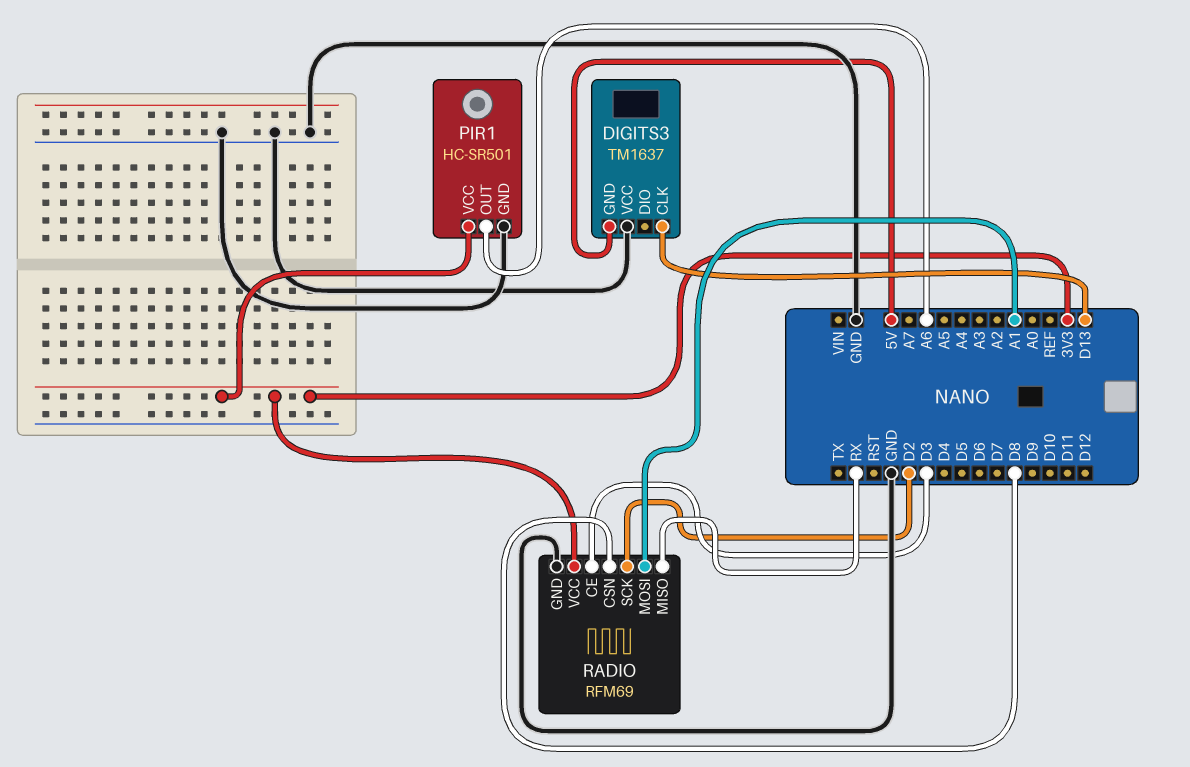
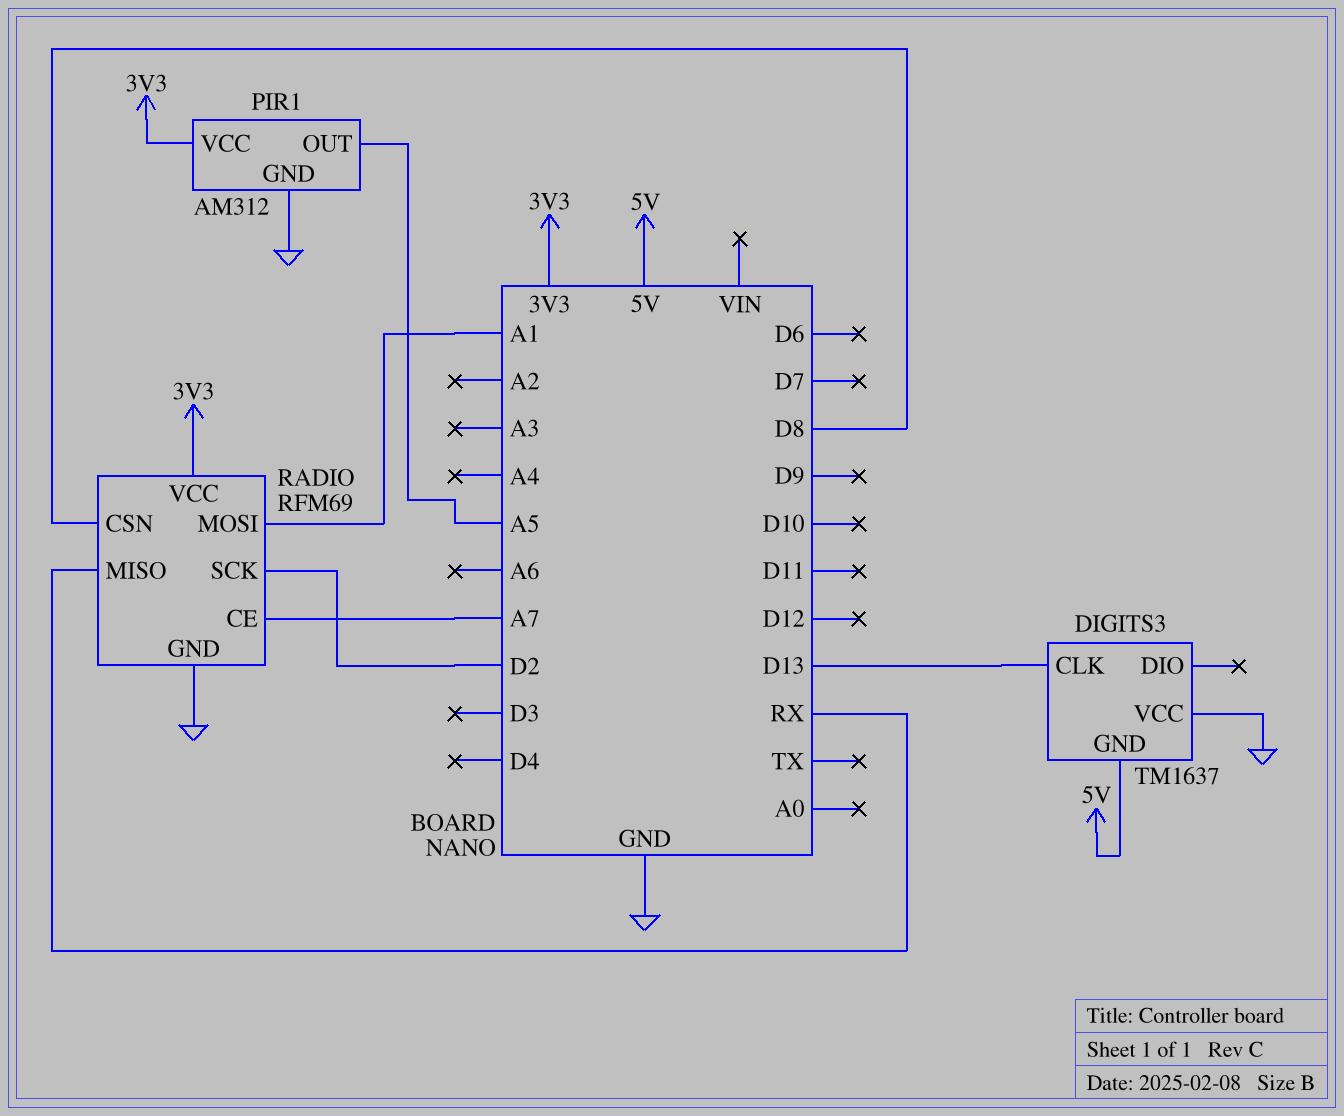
PIR1: HC-SR501 -> AM312
PIR1 pin OUT: A6 -> A5
RADIO pin CE: D3 -> A7

